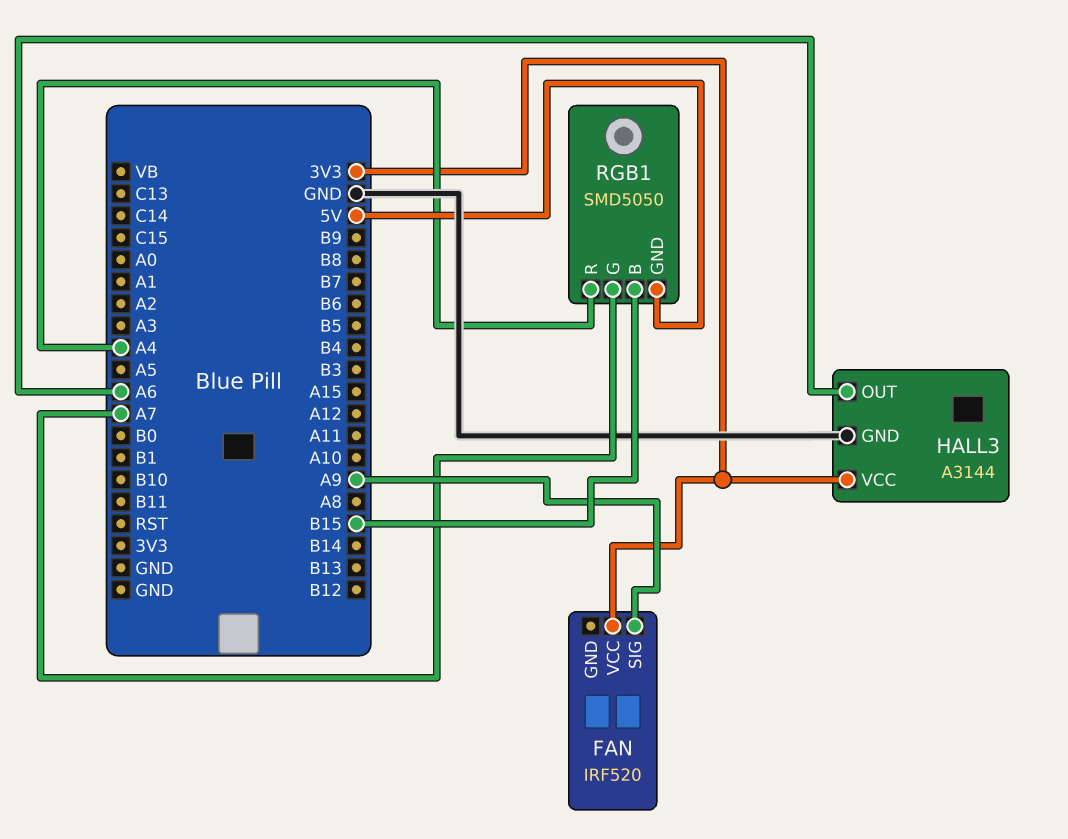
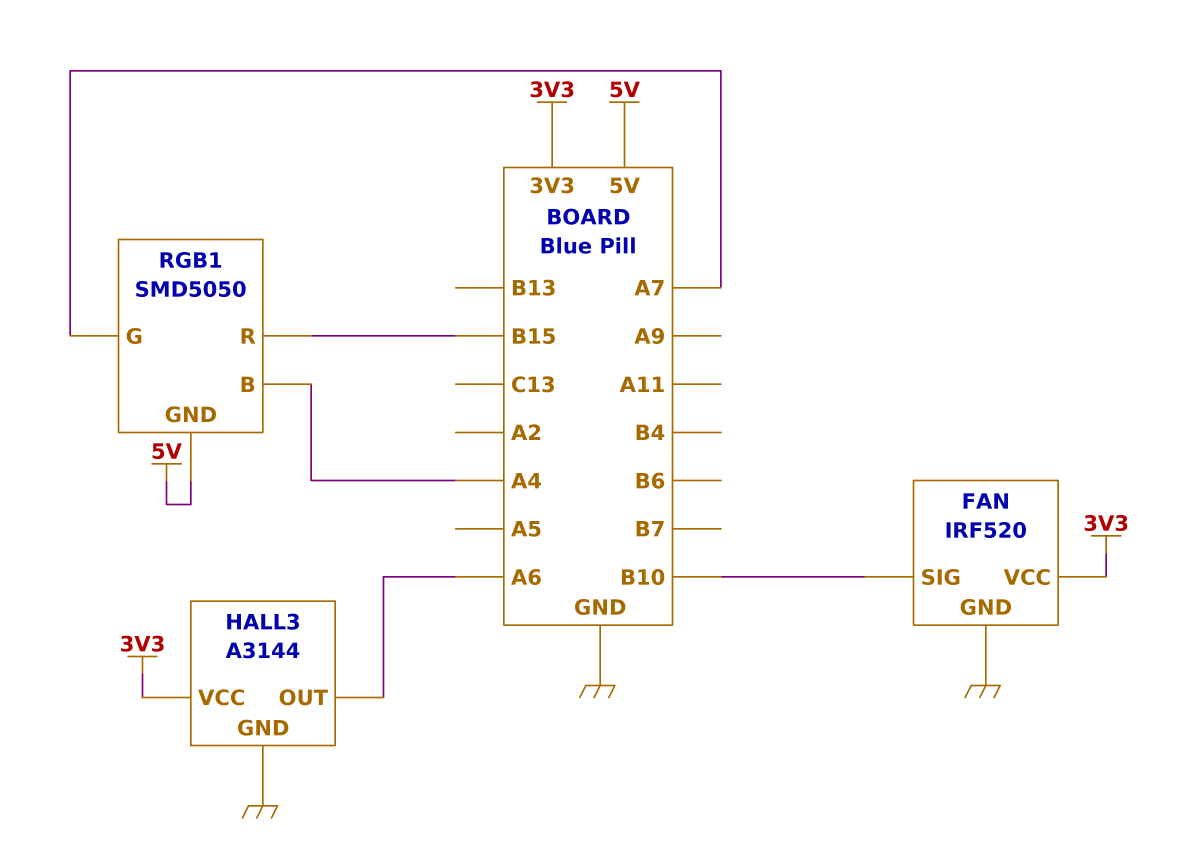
FAN pin GND: none -> GND
FAN pin SIG: A9 -> B10
RGB1 pin B: B15 -> A4
RGB1 pin R: A4 -> B15

